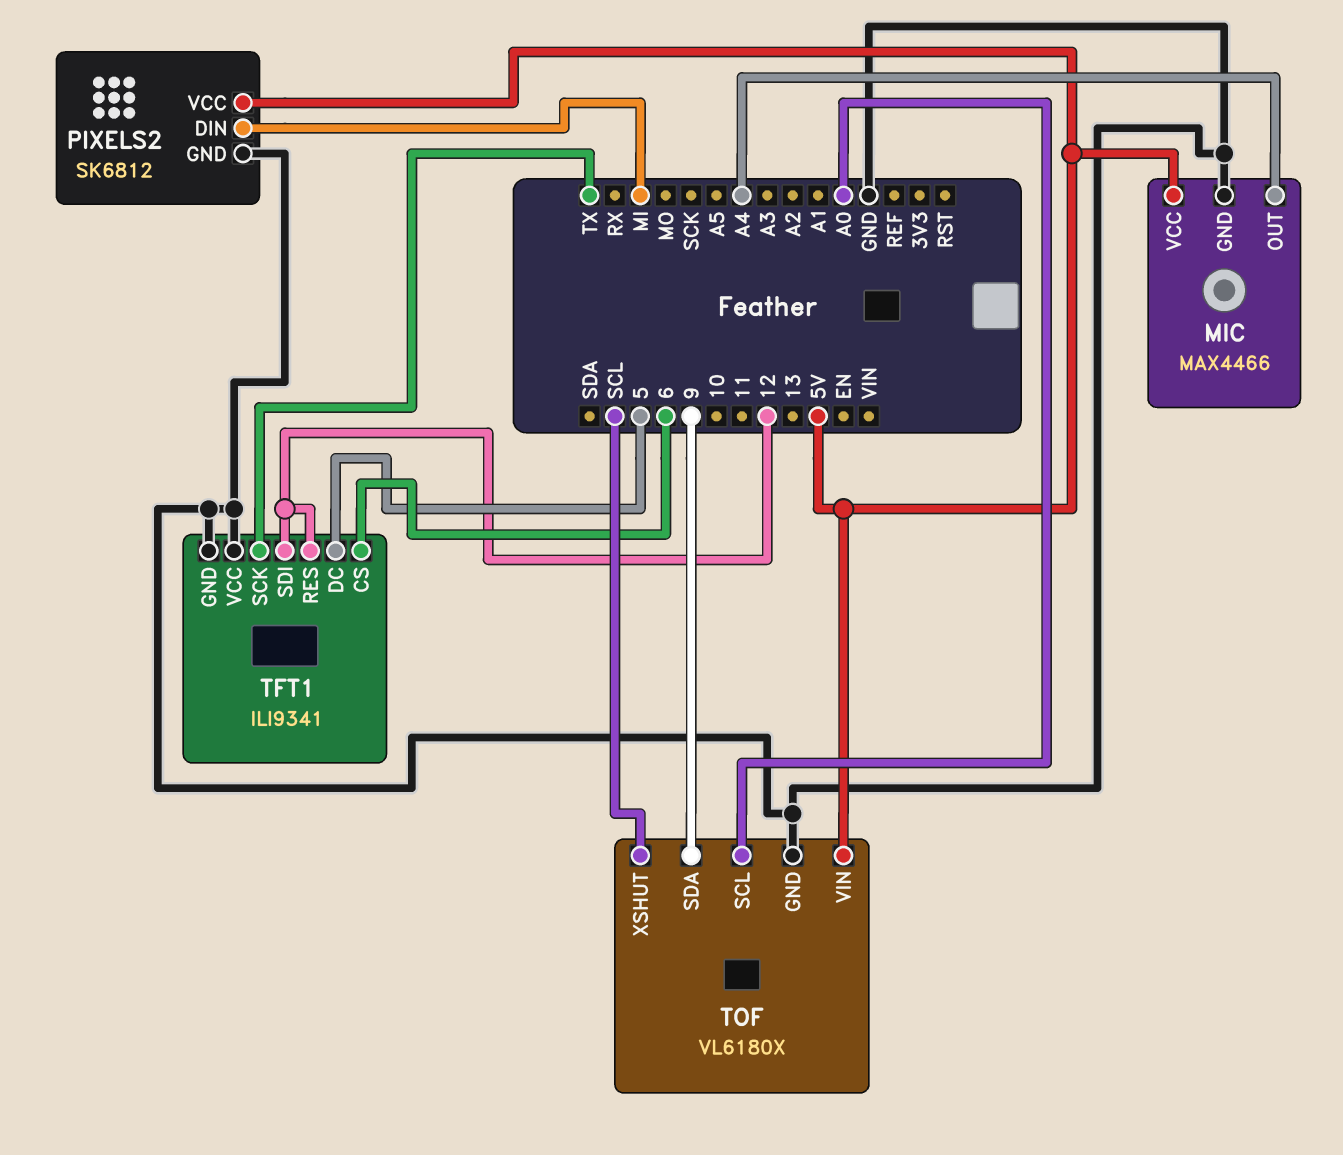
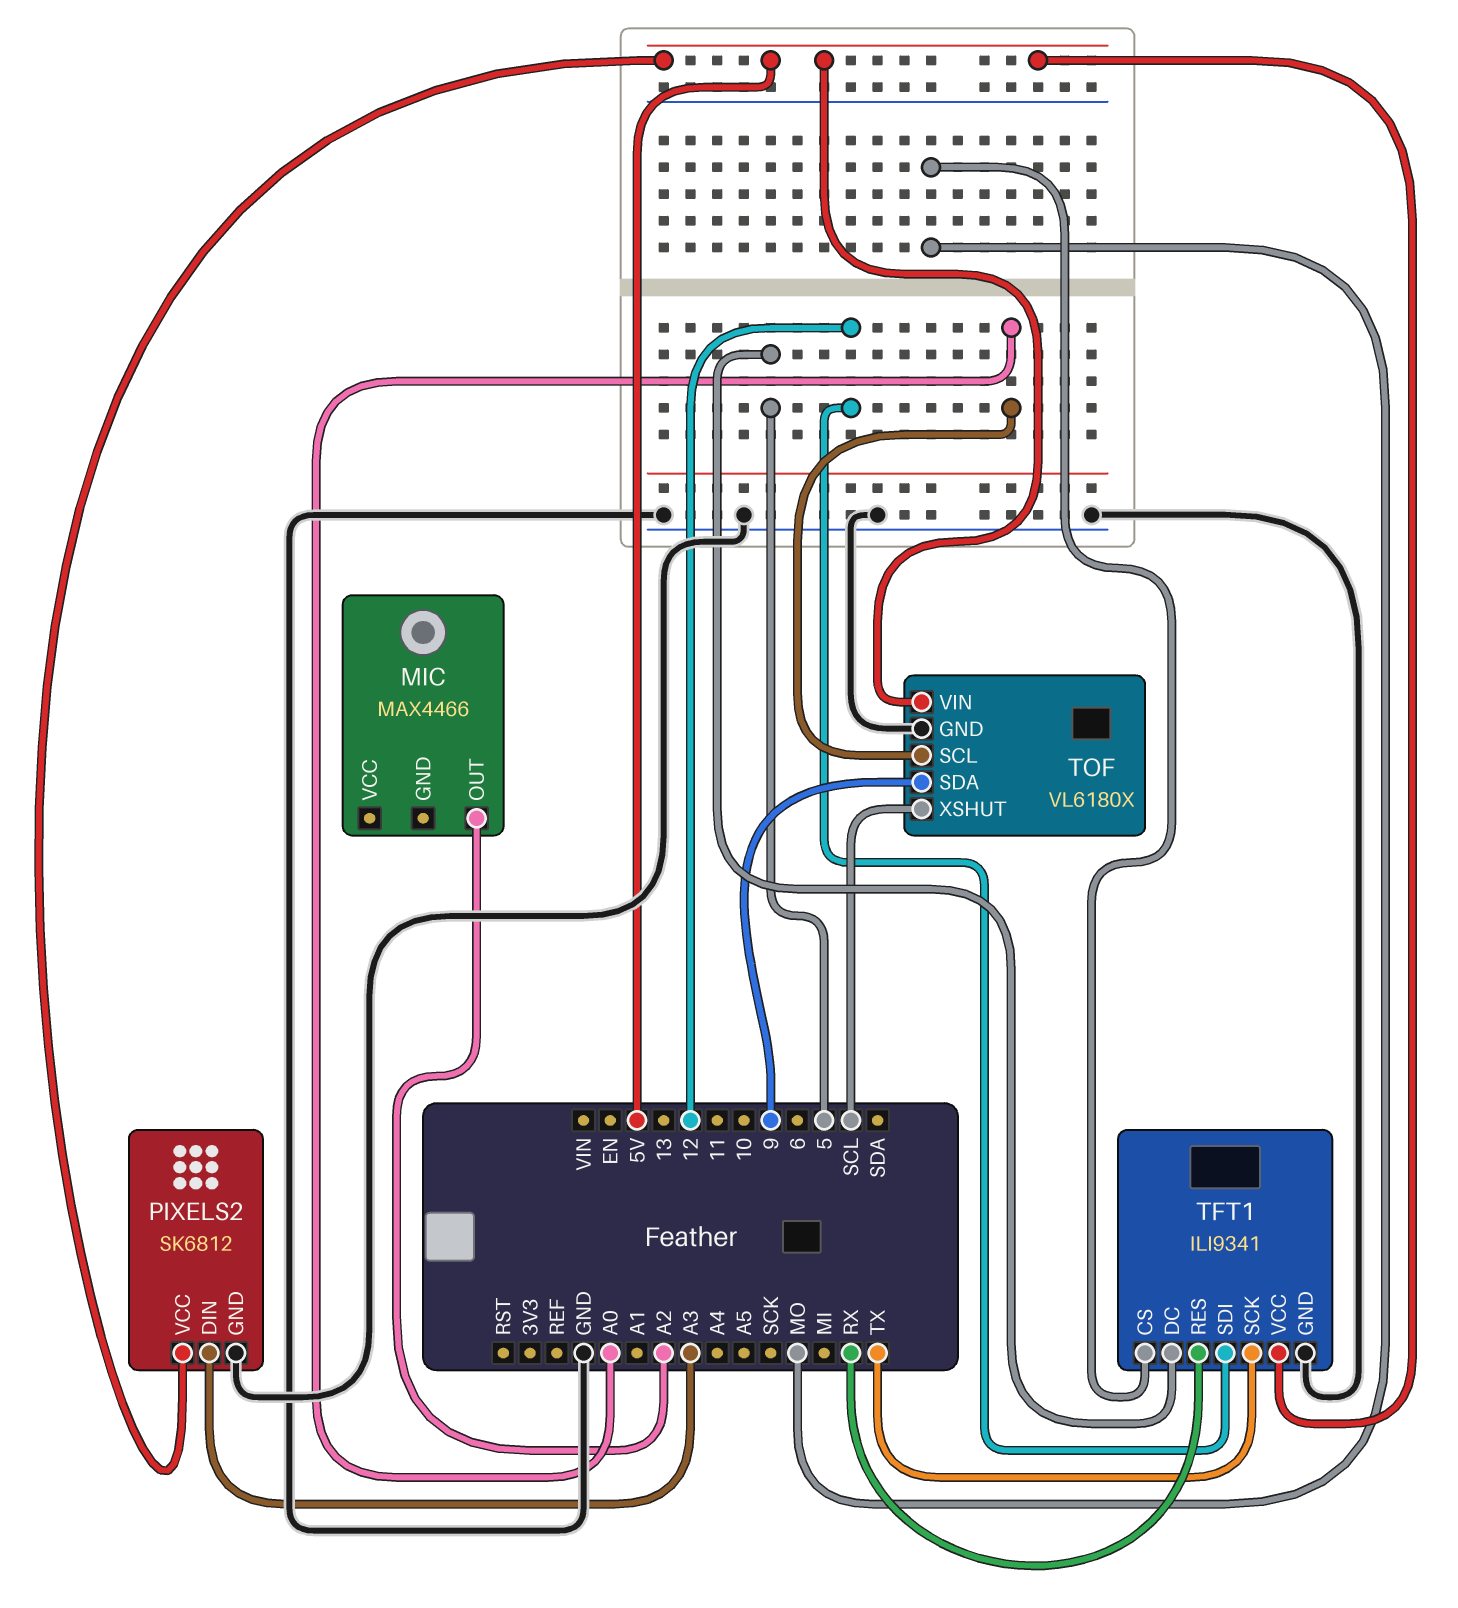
MIC pin GND: GND -> none
MIC pin OUT: A4 -> A2
MIC pin VCC: 5V -> none
PIXELS2 pin DIN: MI -> A3
TFT1 pin CS: 6 -> MO
TFT1 pin RES: 12 -> RX
TFT1 pin VCC: GND -> 5V

